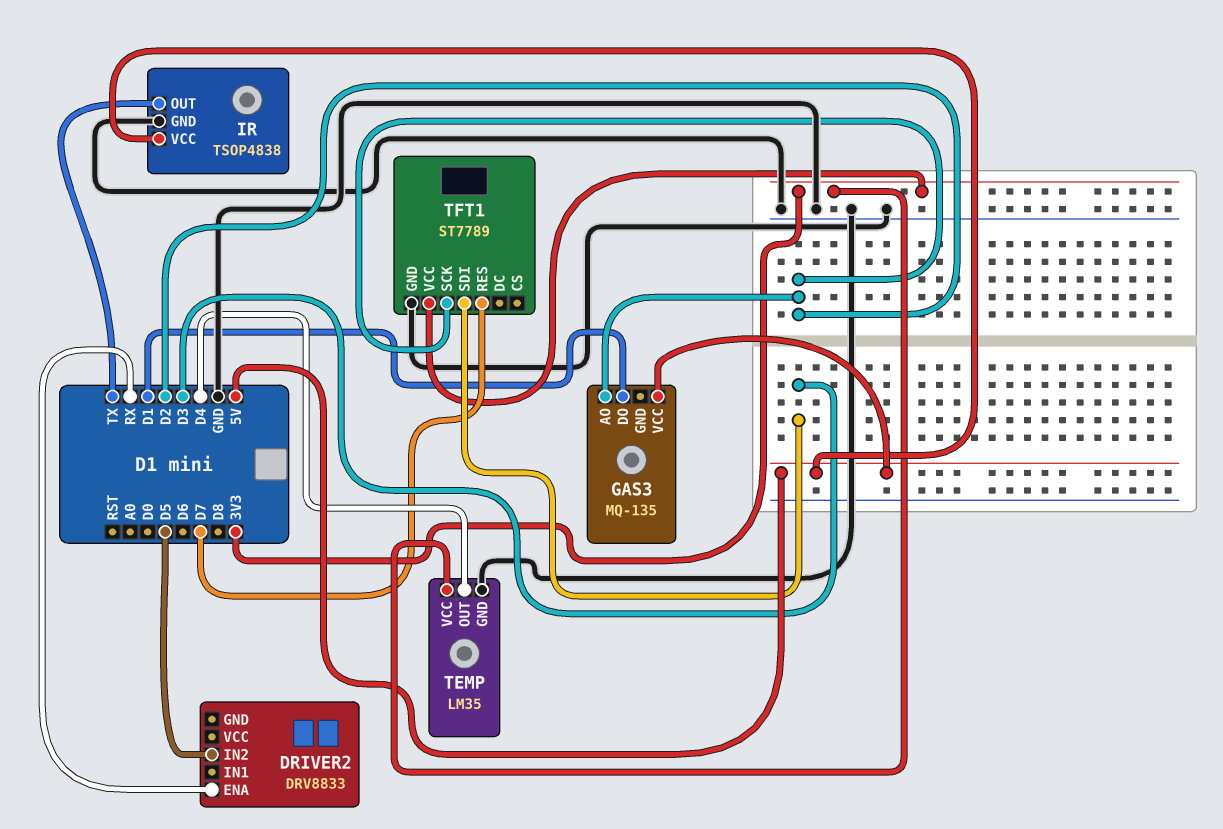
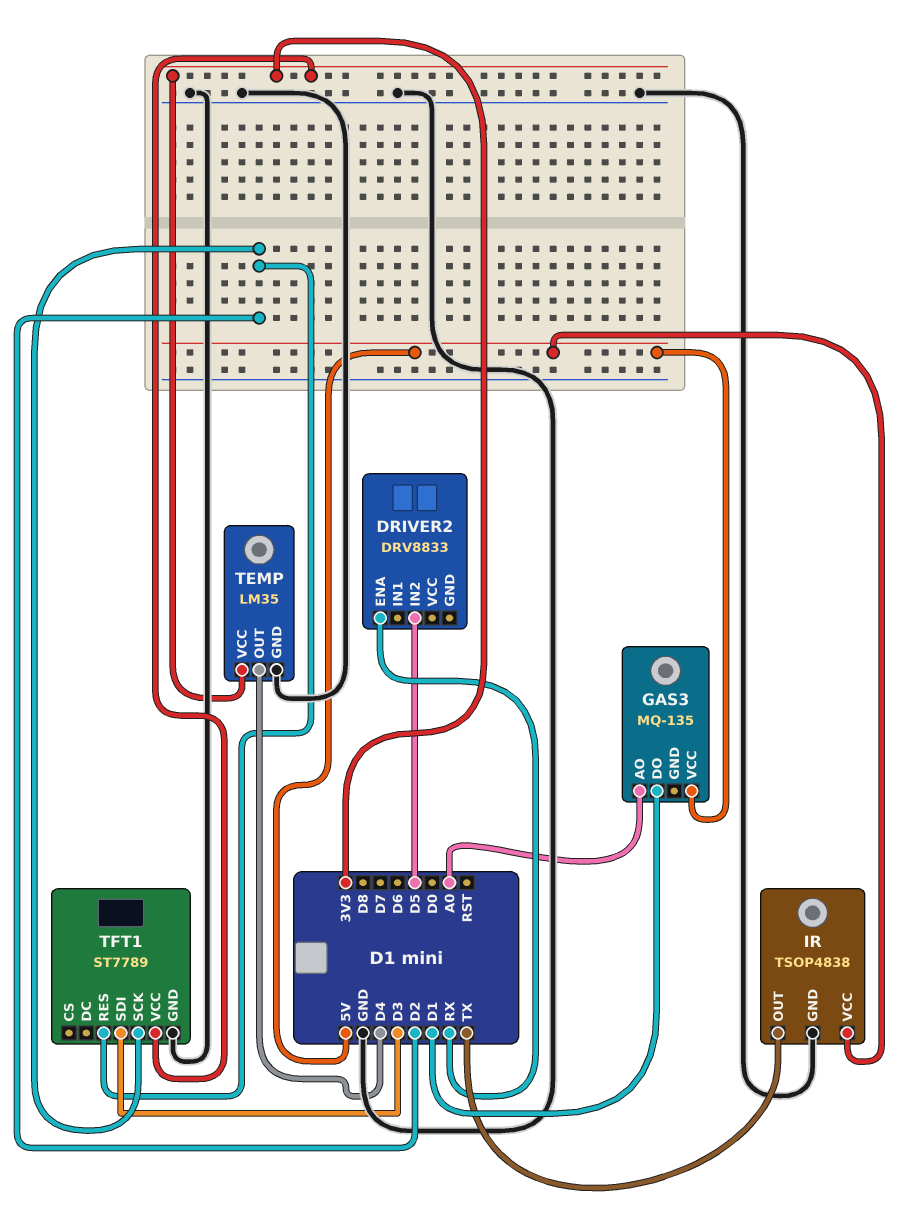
GAS3 pin AO: D2 -> A0
TFT1 pin RES: D7 -> D2

